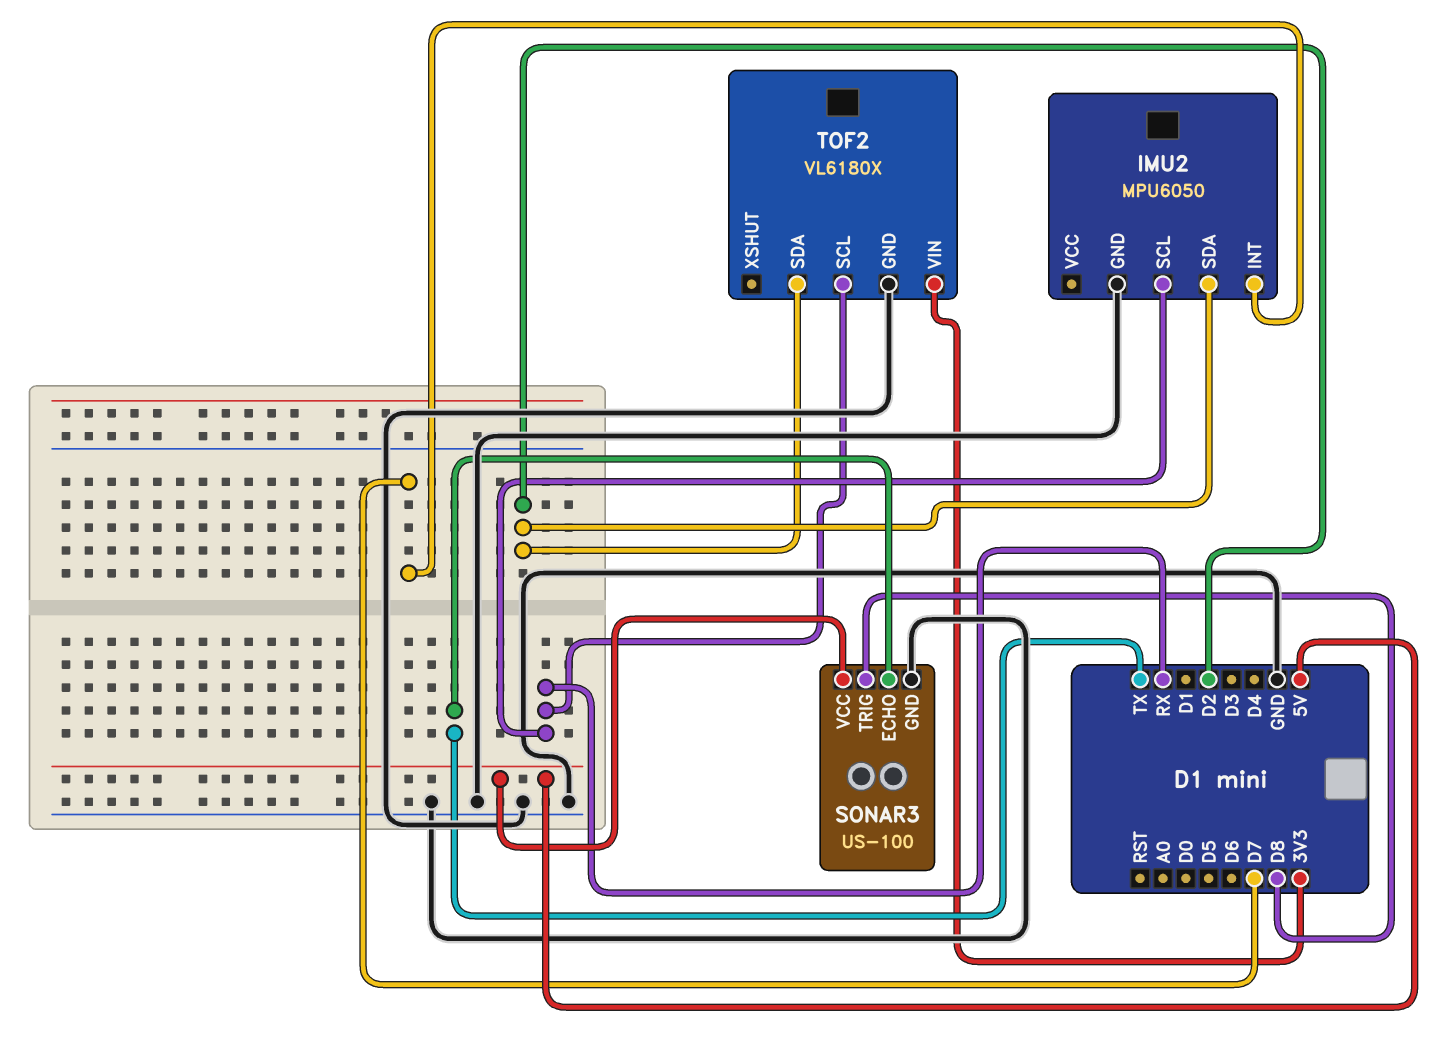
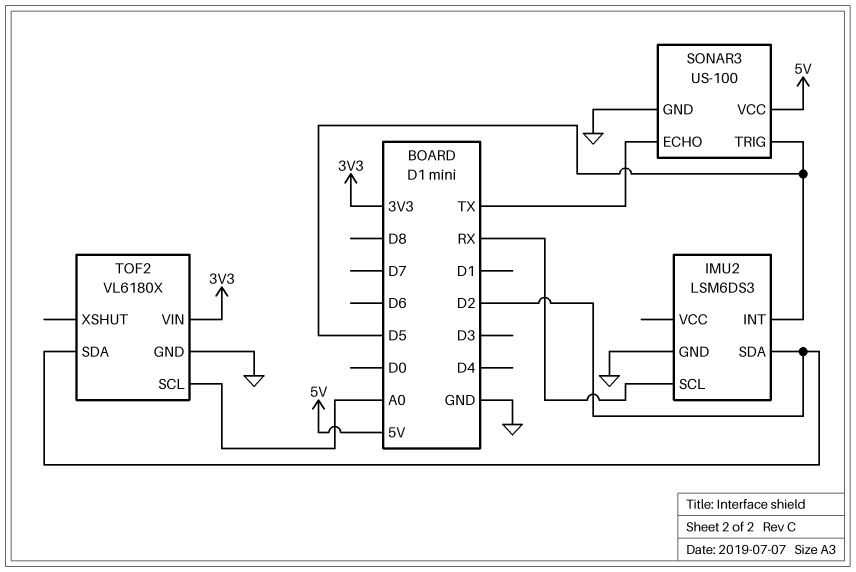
IMU2: MPU6050 -> LSM6DS3
IMU2 pin INT: D7 -> D5
SONAR3 pin TRIG: D8 -> D5
TOF2 pin SCL: RX -> A0

